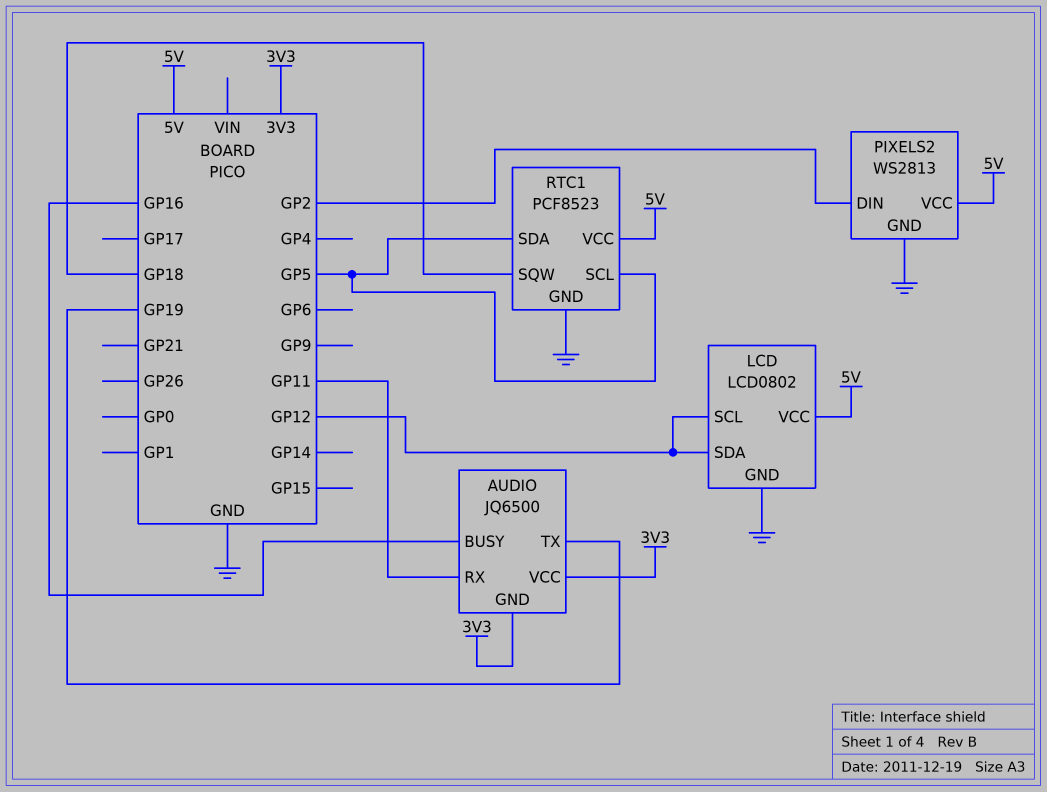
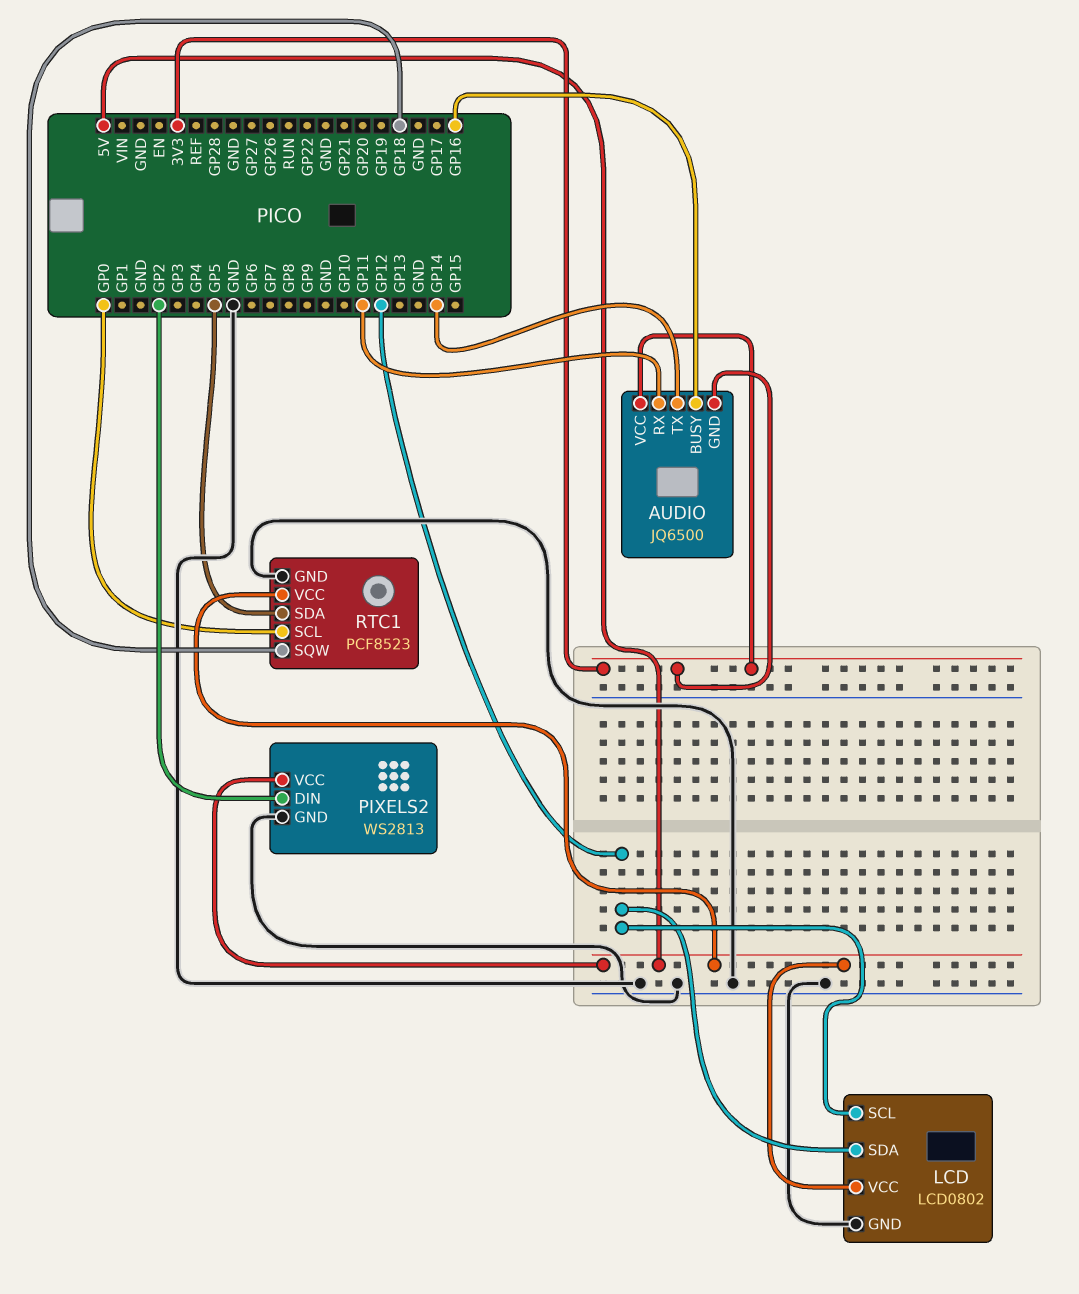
AUDIO pin TX: GP19 -> GP14
RTC1 pin SCL: GP5 -> GP0

